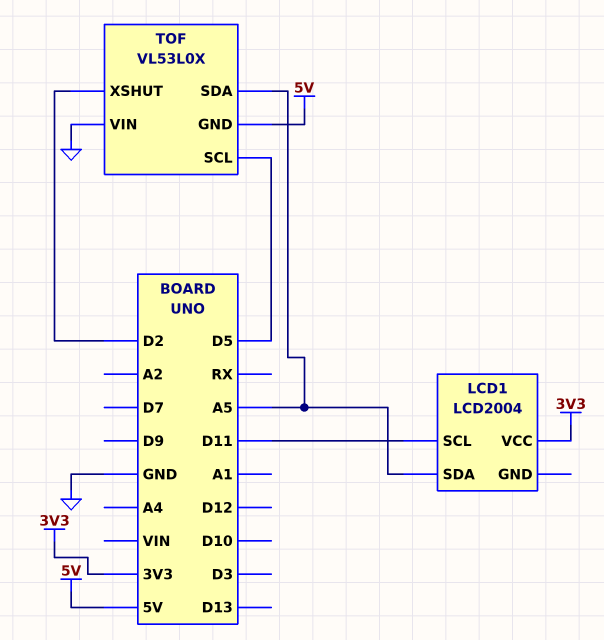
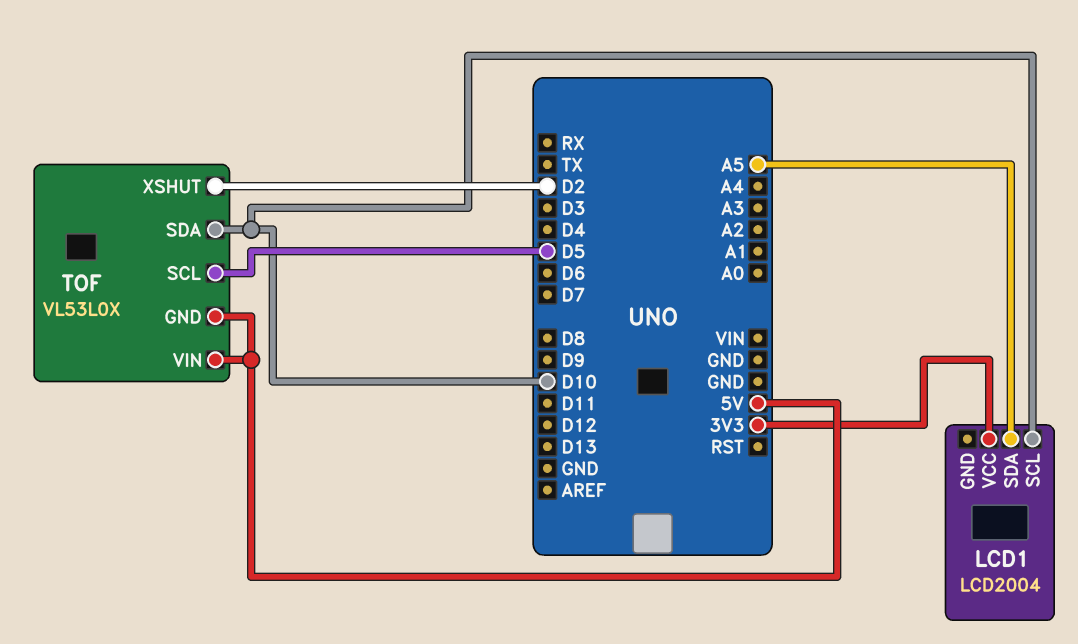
LCD1 pin SCL: D11 -> D10
TOF pin SDA: A5 -> D10
TOF pin VIN: GND -> 5V

